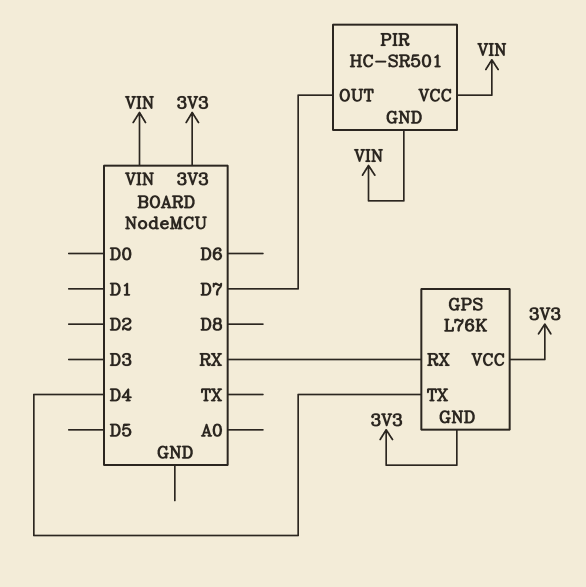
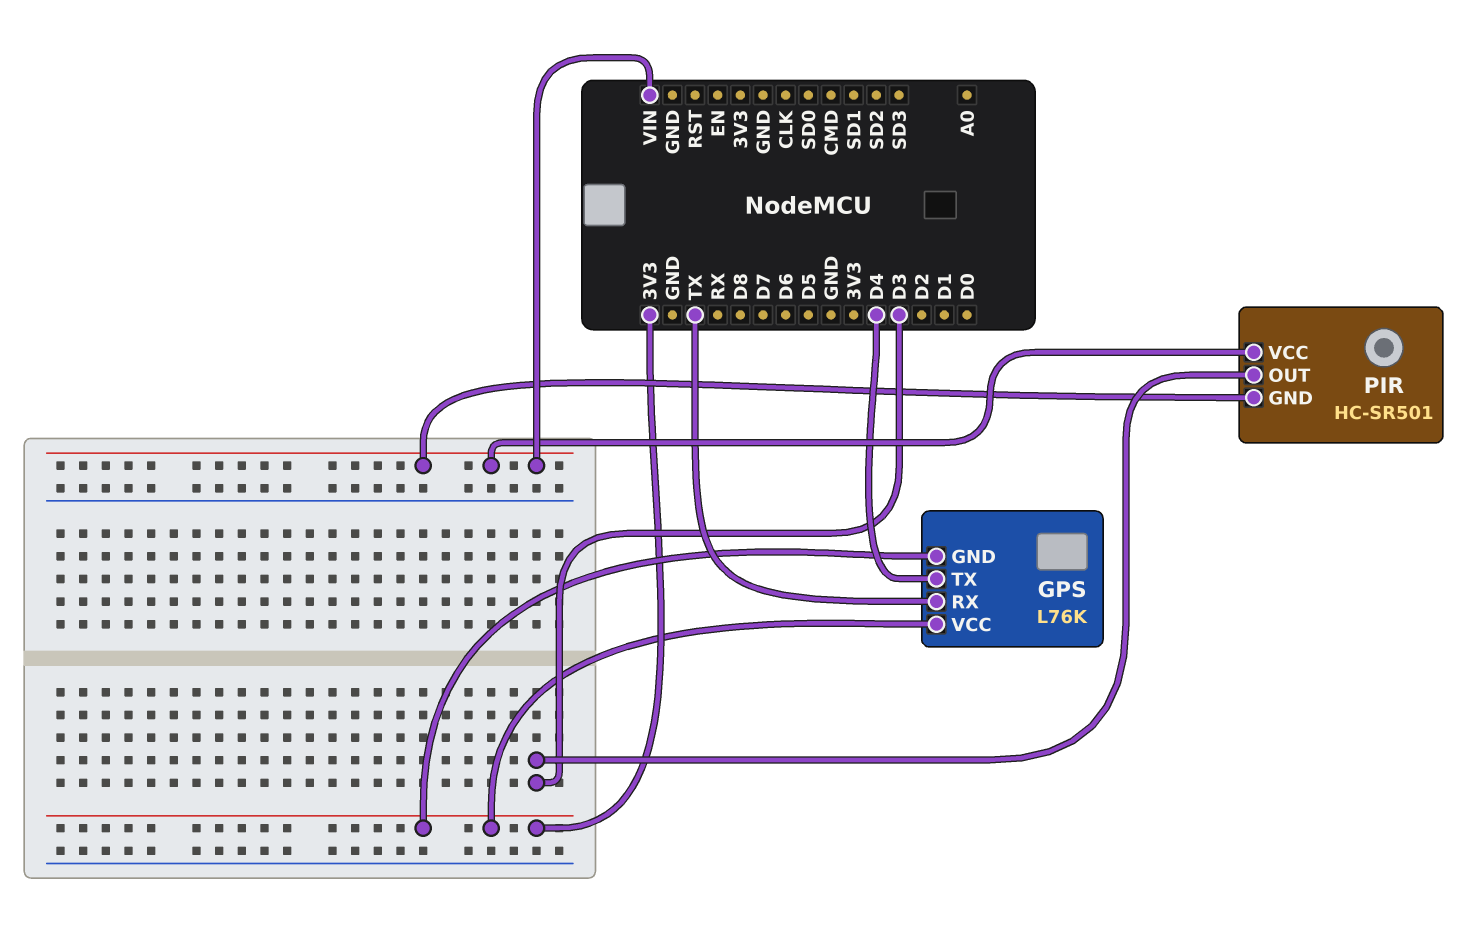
GPS pin RX: RX -> TX
PIR pin OUT: D7 -> D3

